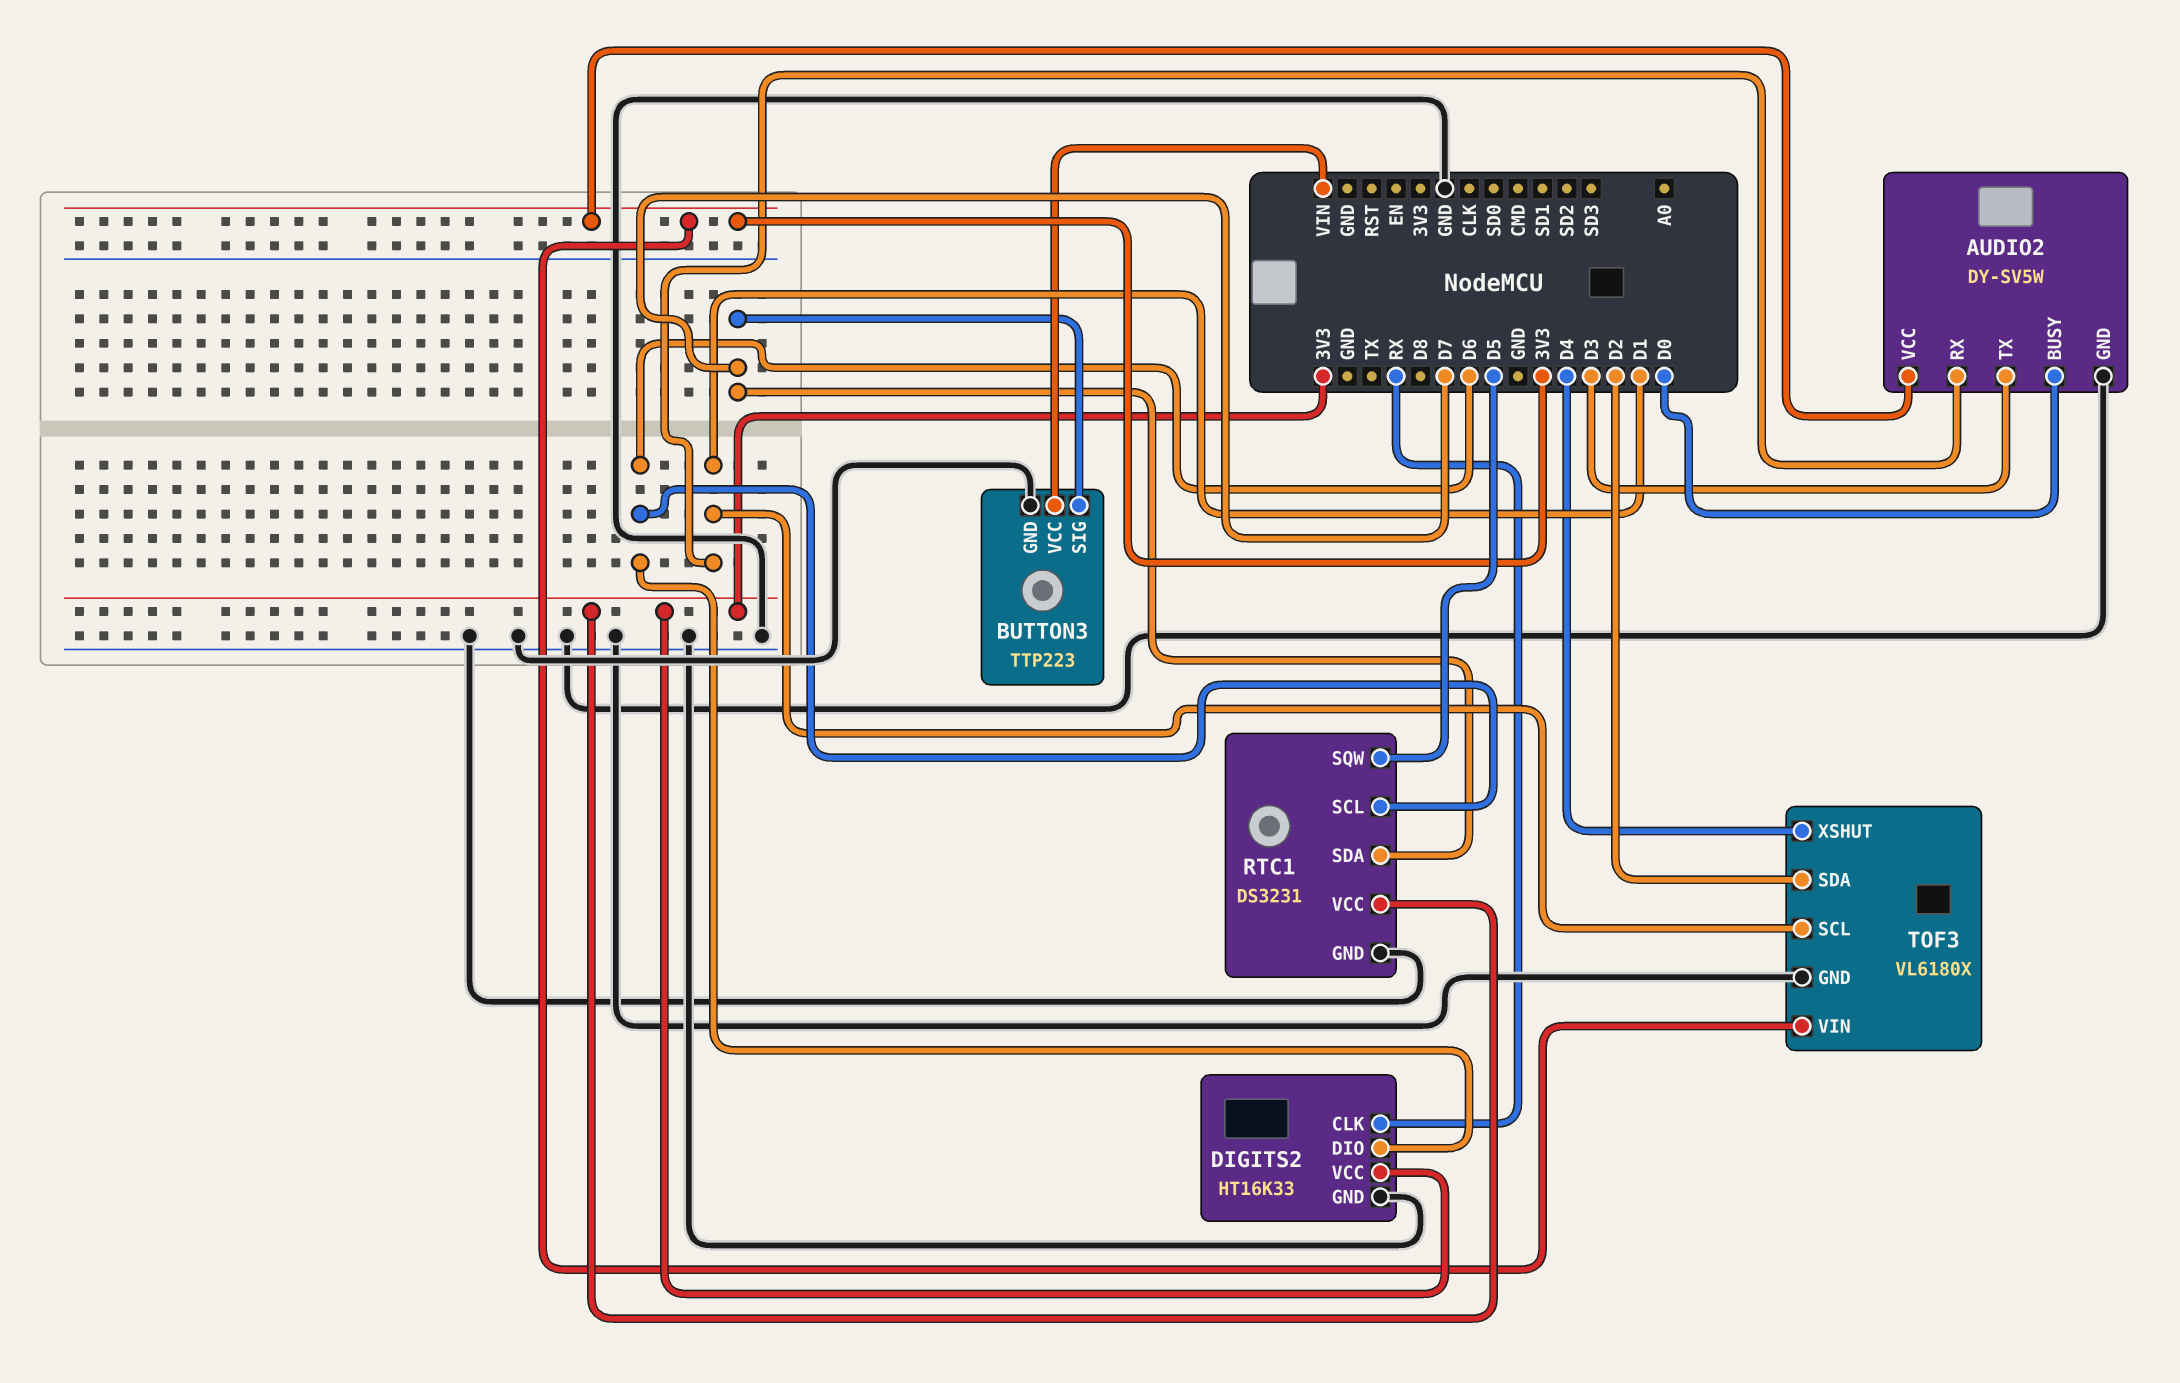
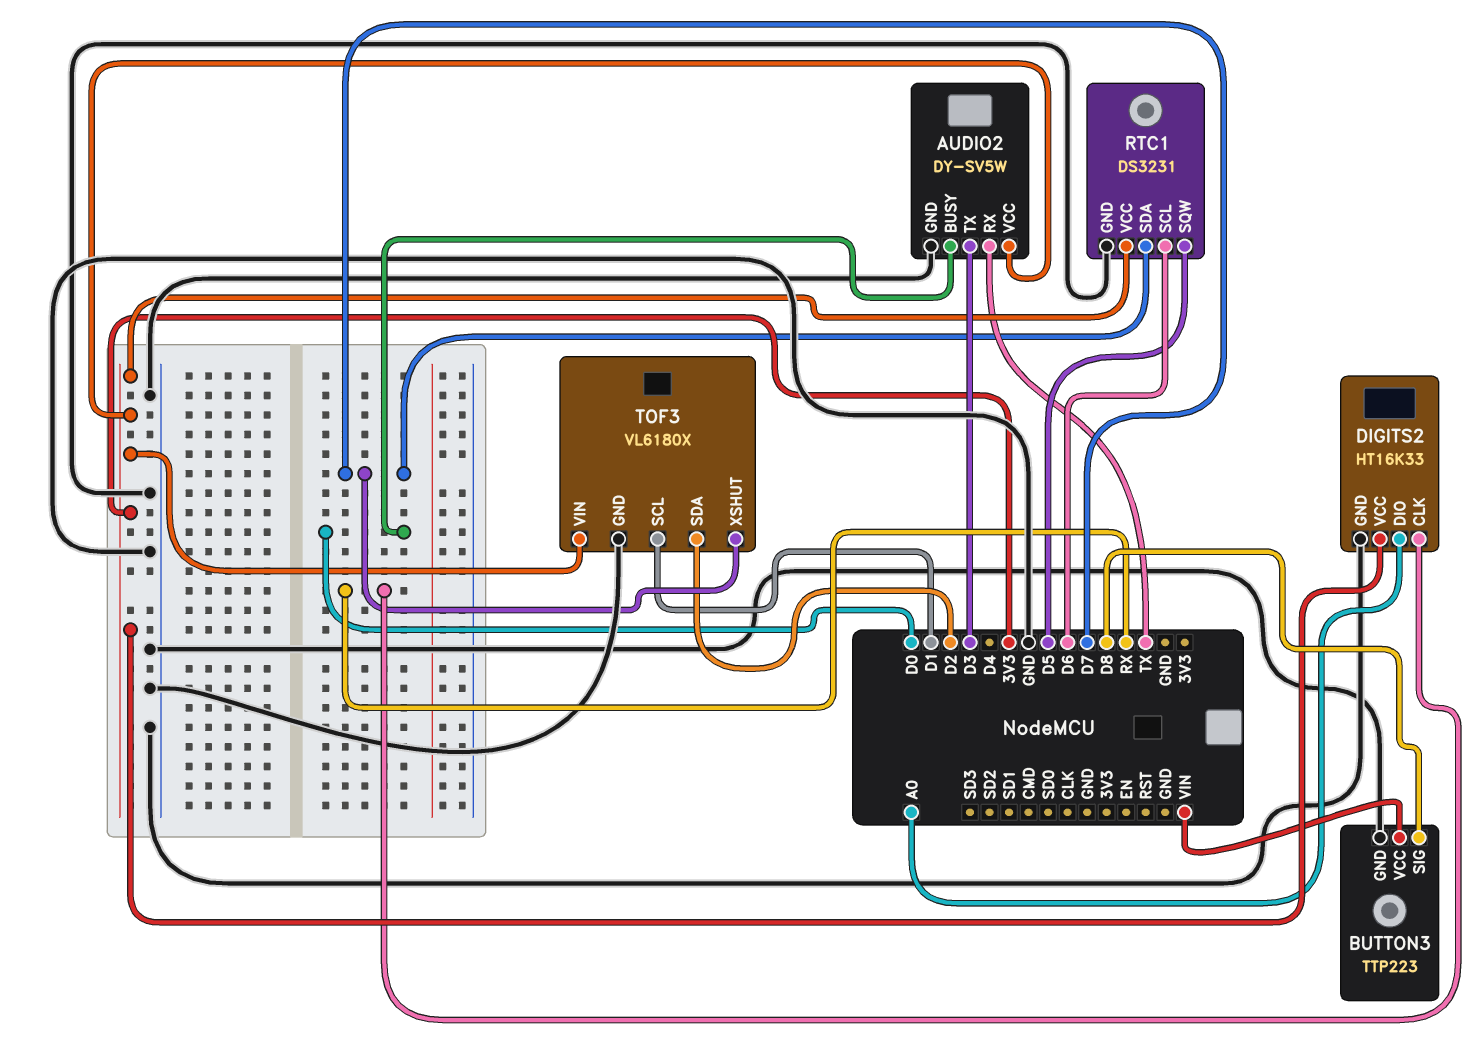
AUDIO2 pin RX: D1 -> TX
BUTTON3 pin SIG: D7 -> D8
DIGITS2 pin DIO: D6 -> A0
TOF3 pin XSHUT: D4 -> D7

